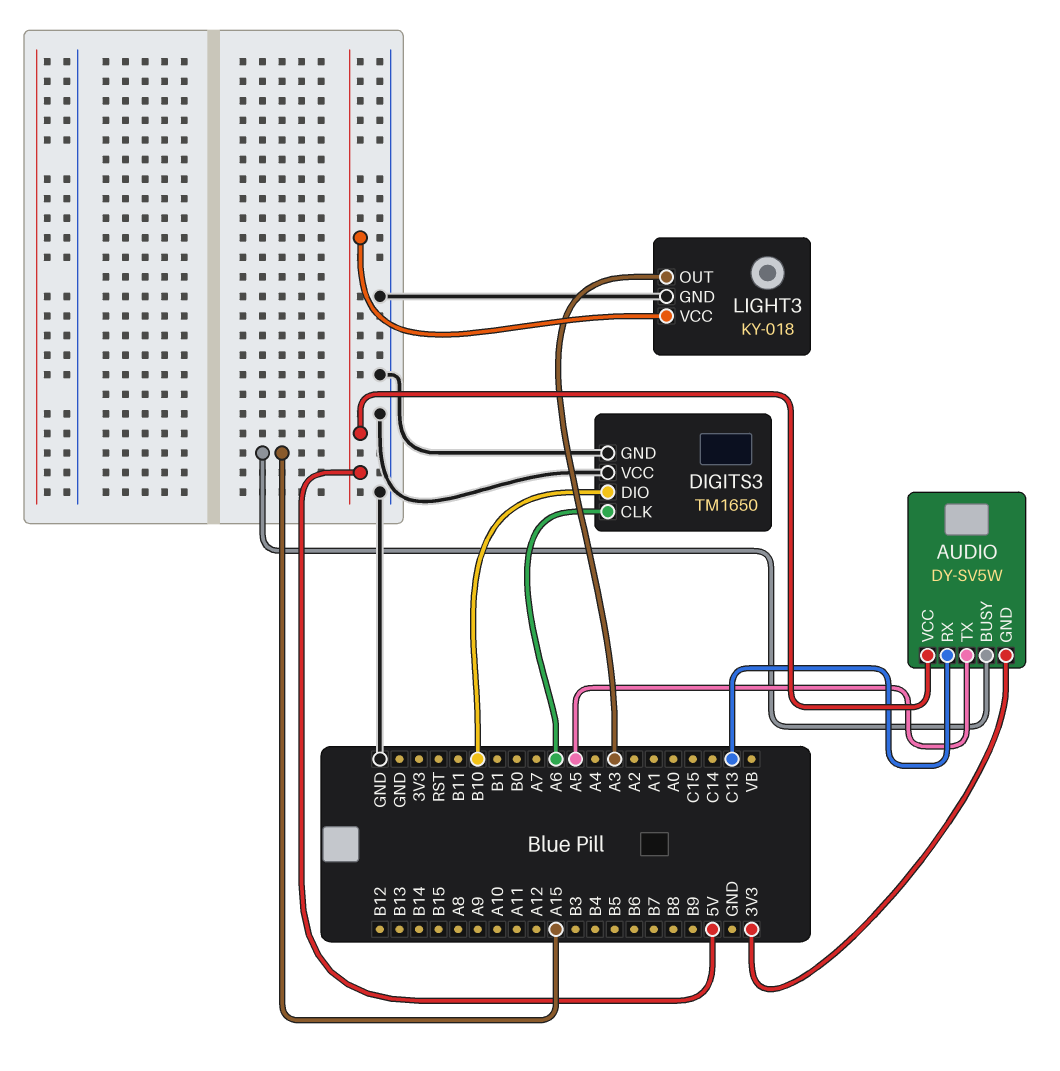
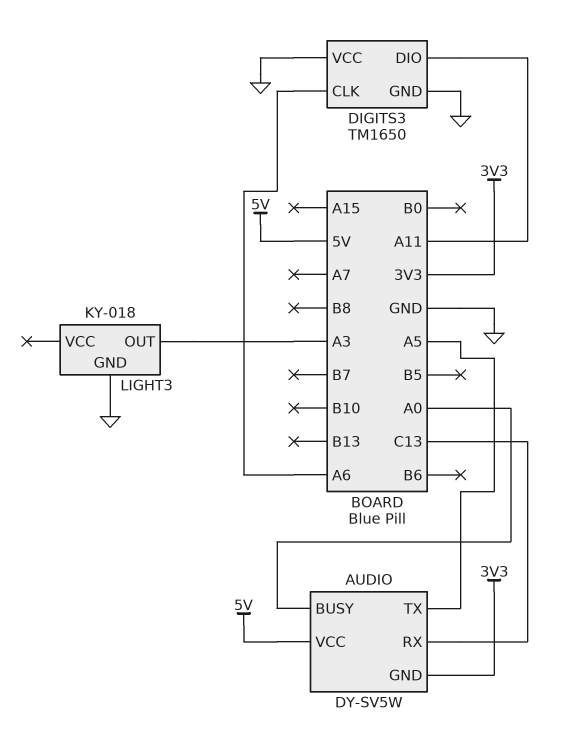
AUDIO pin BUSY: A15 -> A0
DIGITS3 pin DIO: B10 -> A11
LIGHT3 pin VCC: 5V -> none

